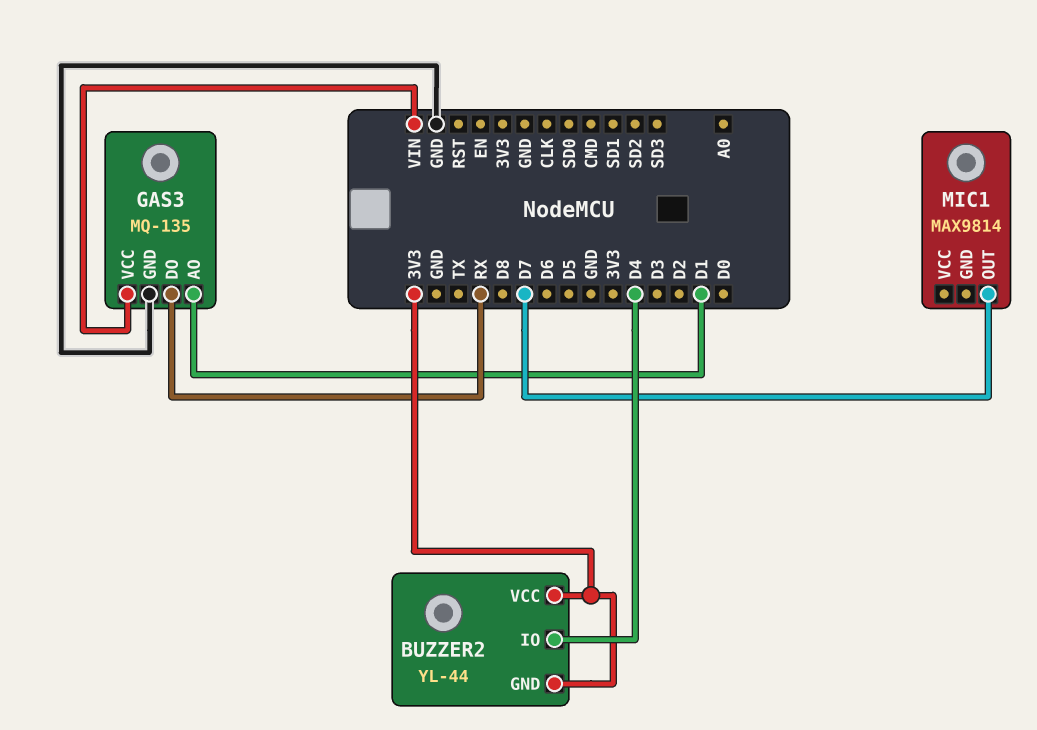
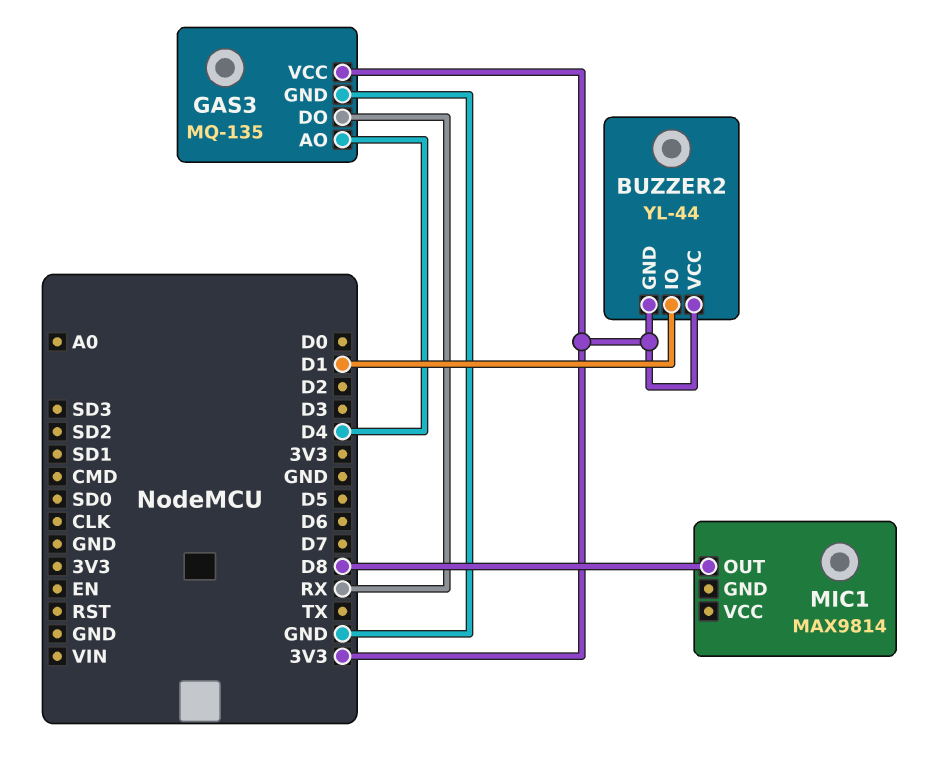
BUZZER2 pin IO: D4 -> D1
GAS3 pin AO: D1 -> D4
GAS3 pin VCC: VIN -> 3V3
MIC1 pin OUT: D7 -> D8

